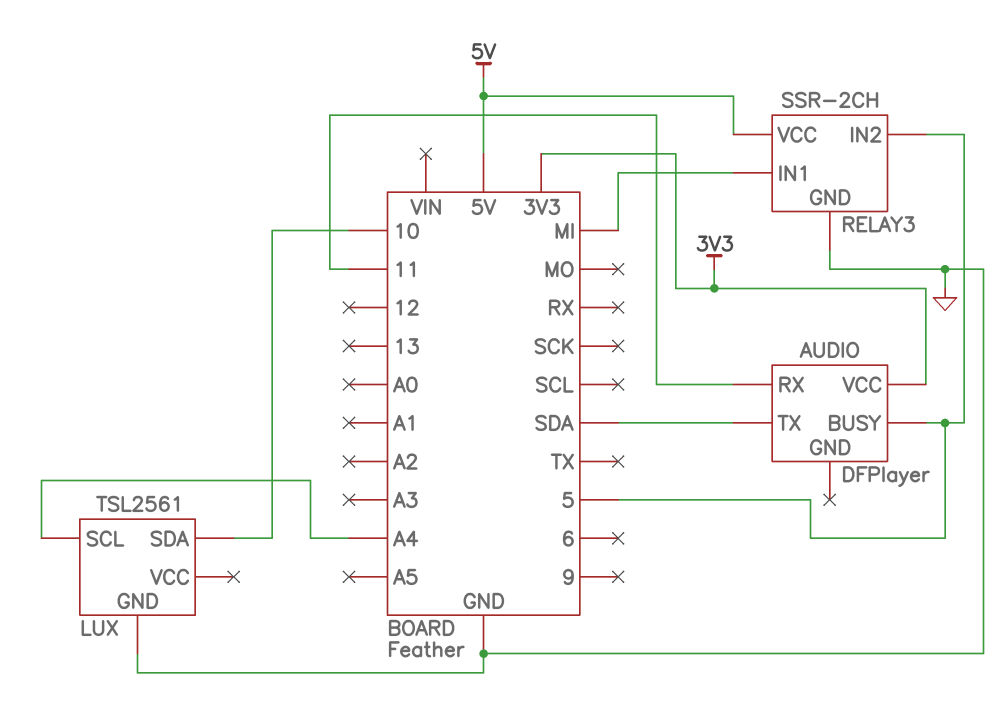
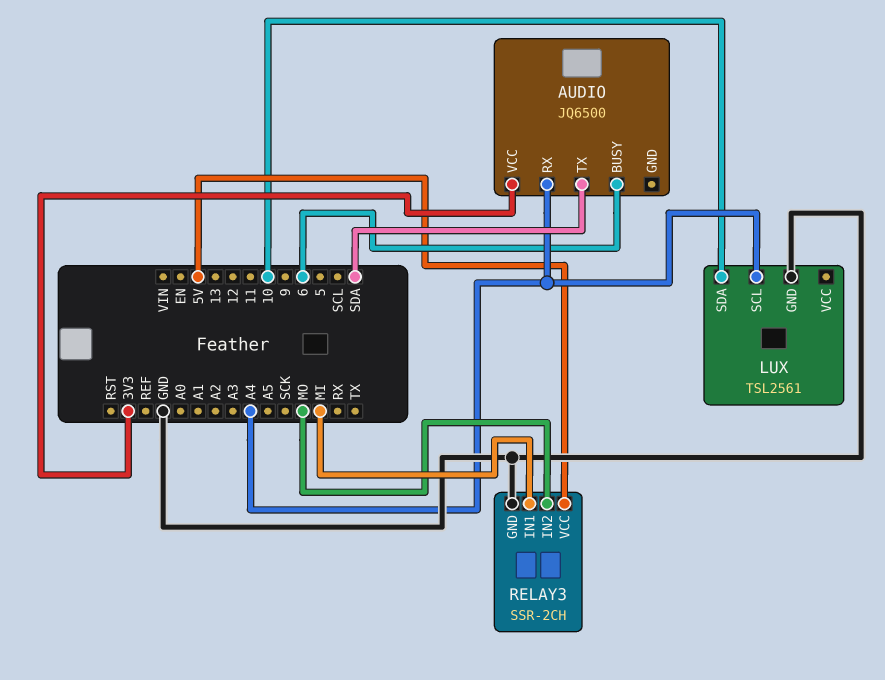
AUDIO: DFPlayer -> JQ6500
AUDIO pin BUSY: 5 -> 6
AUDIO pin RX: 11 -> A4
RELAY3 pin IN2: 5 -> MO

